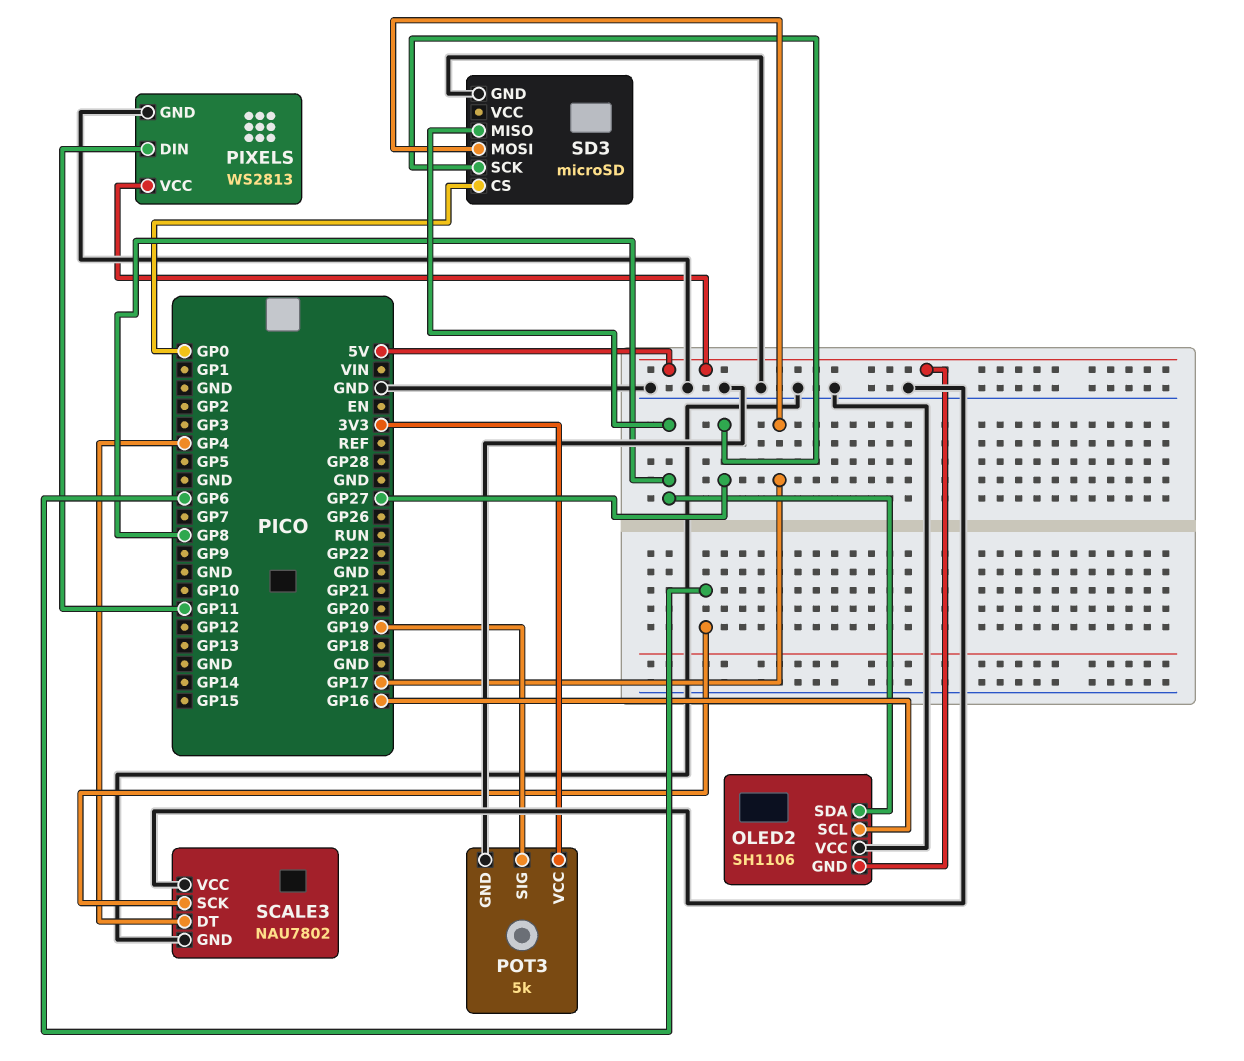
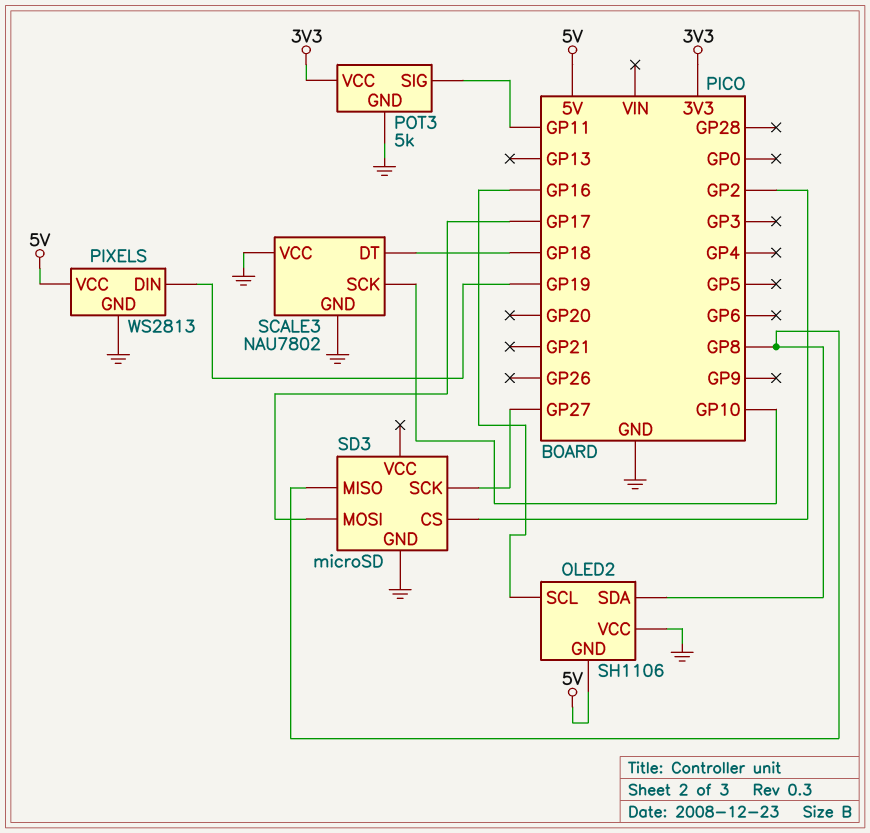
PIXELS pin DIN: GP11 -> GP19
POT3 pin SIG: GP19 -> GP11
SCALE3 pin DT: GP4 -> GP18
SCALE3 pin SCK: GP6 -> GP10
SD3 pin CS: GP0 -> GP2

